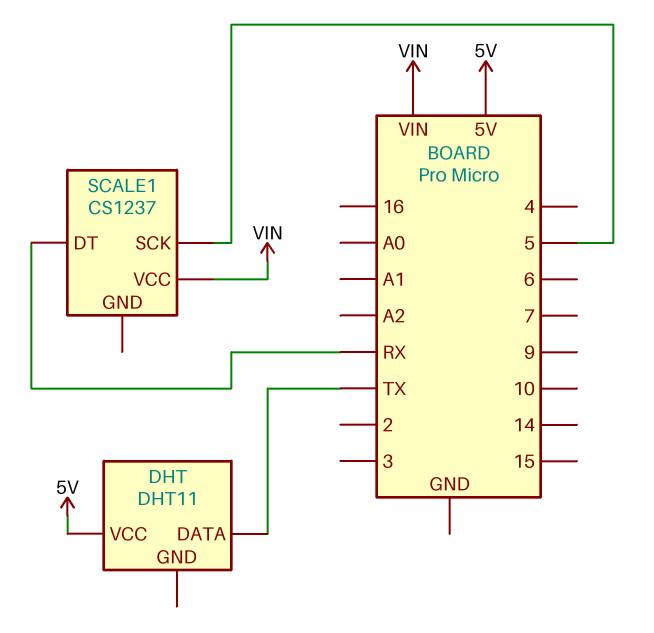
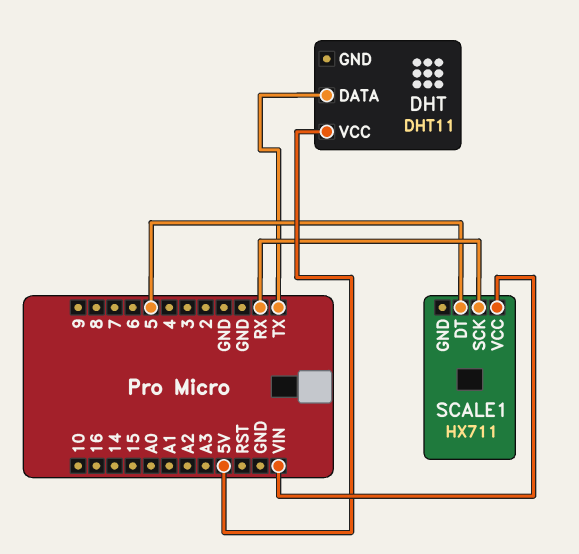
SCALE1: CS1237 -> HX711
SCALE1 pin DT: RX -> 5
SCALE1 pin SCK: 5 -> RX

